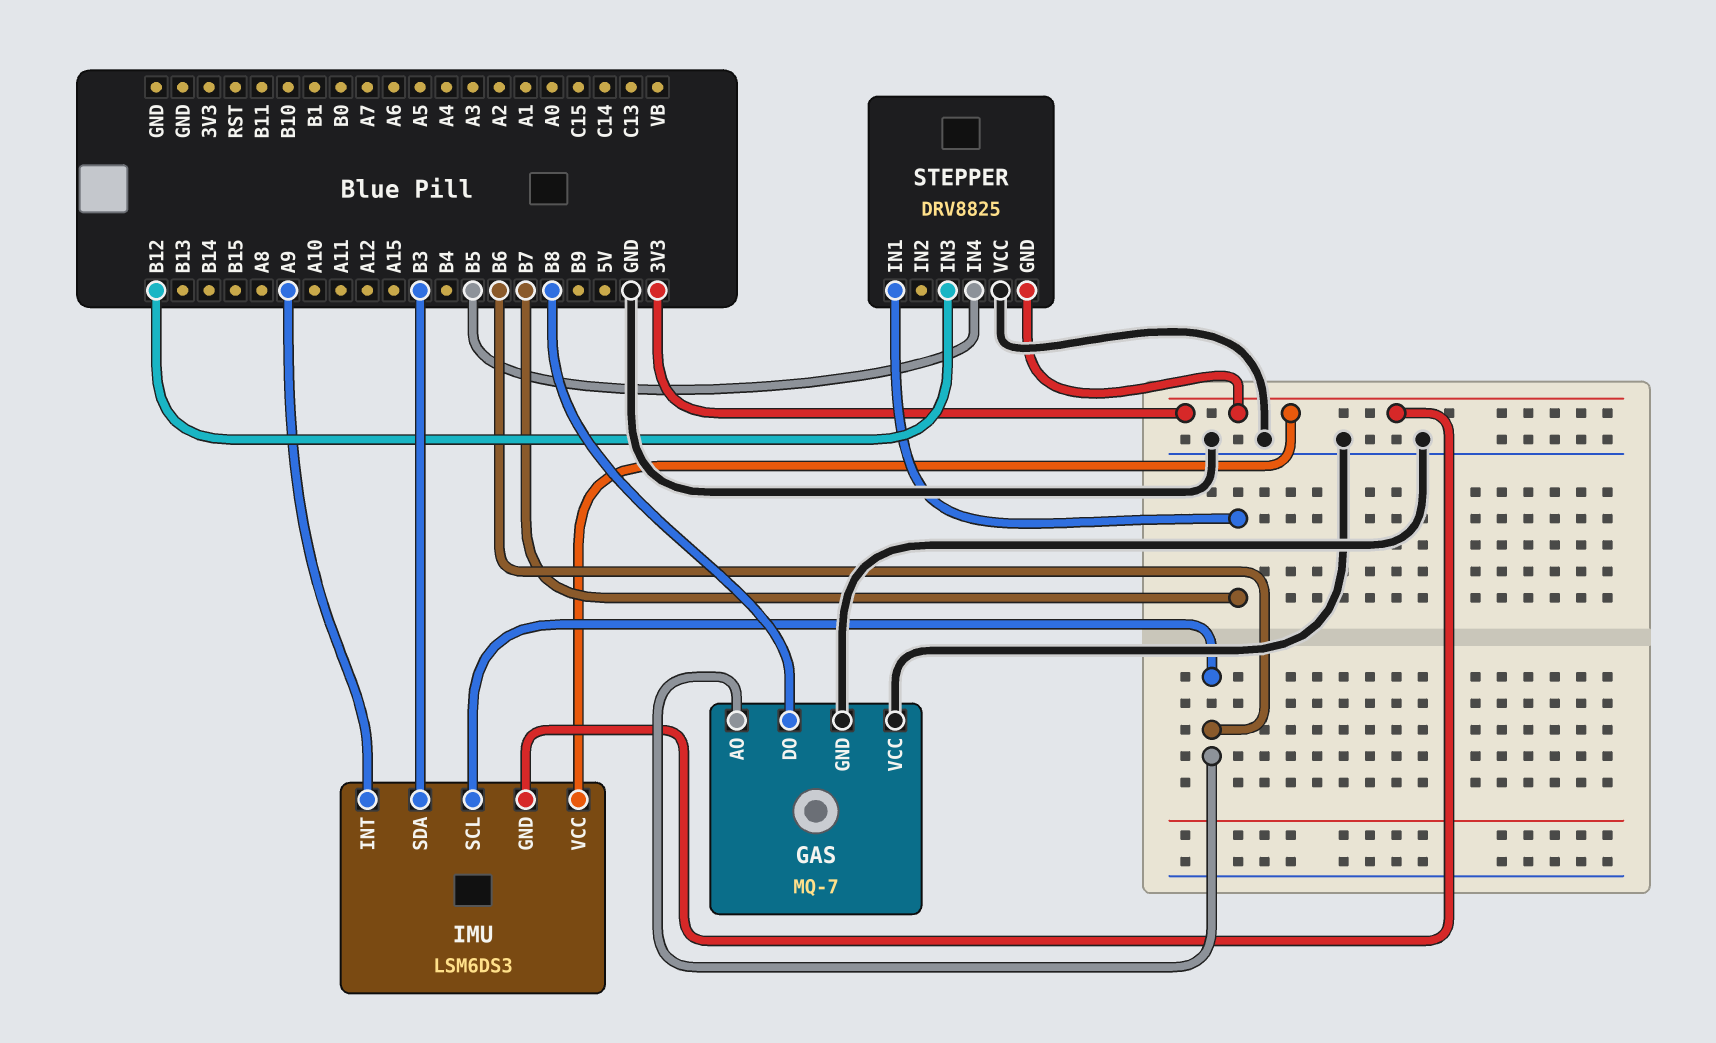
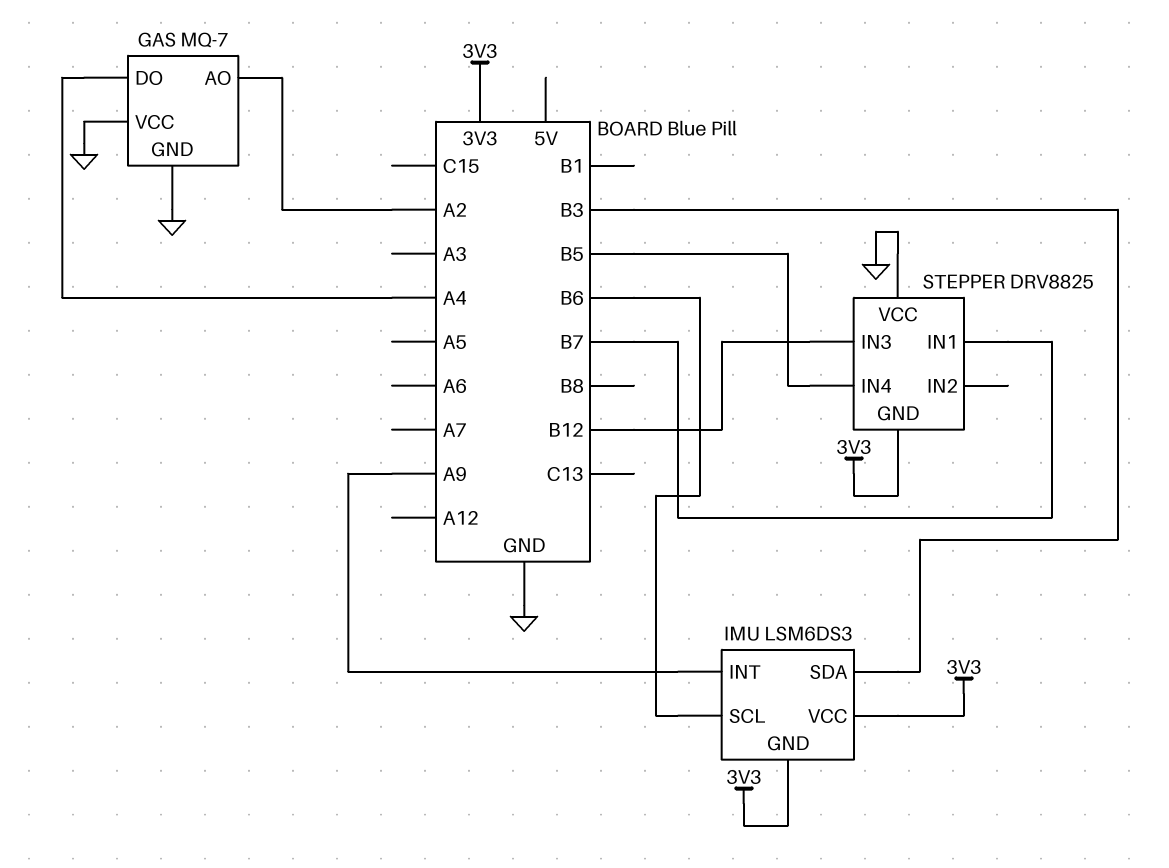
GAS pin AO: B6 -> A2
GAS pin DO: B8 -> A4

